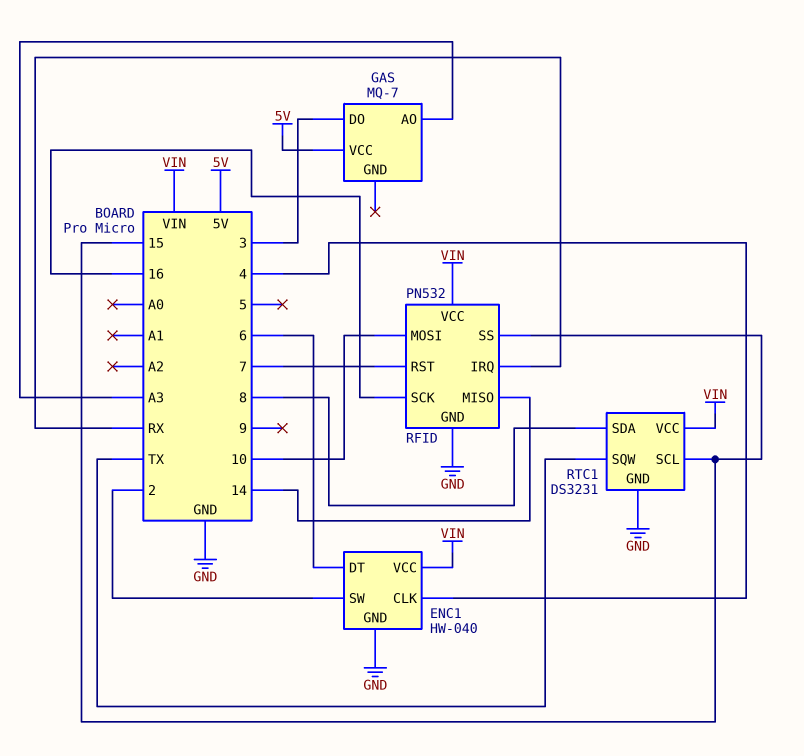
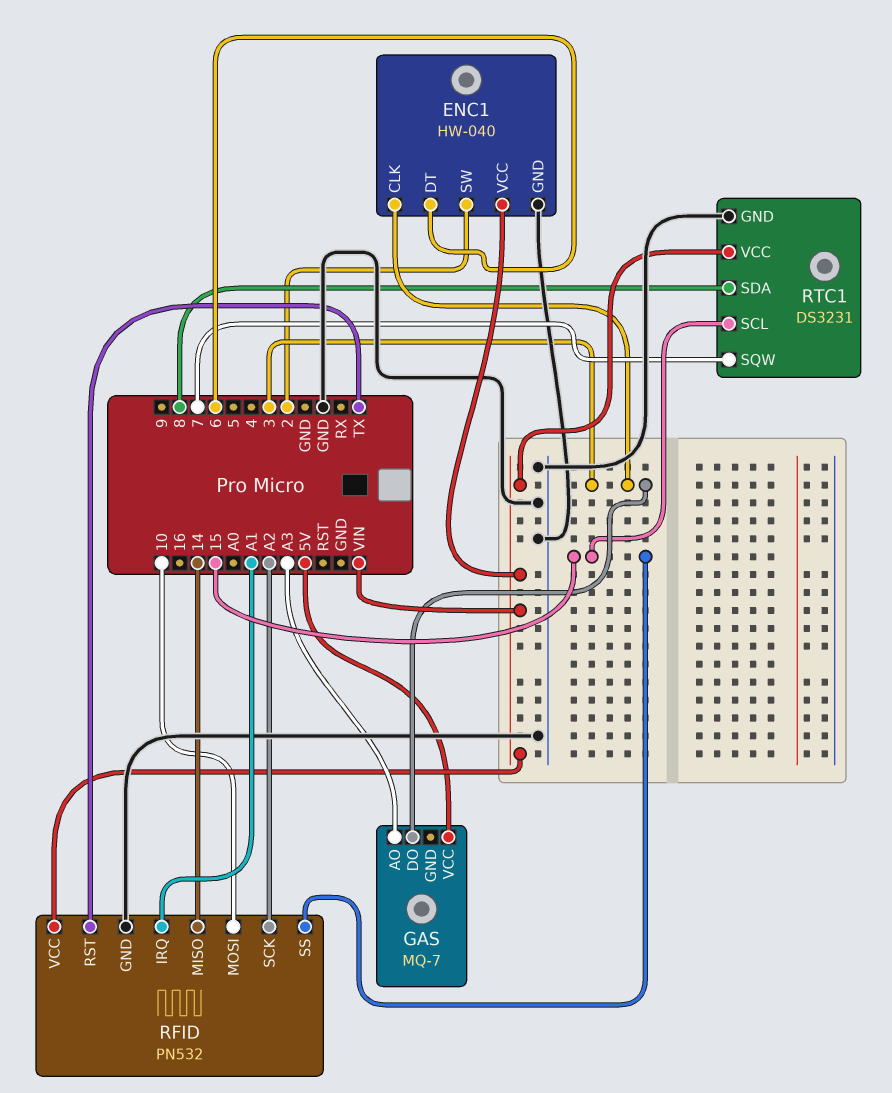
ENC1 pin CLK: 4 -> 3
RFID pin IRQ: RX -> A1
RFID pin RST: 7 -> TX
RFID pin SCK: 16 -> A2
RTC1 pin SQW: TX -> 7

